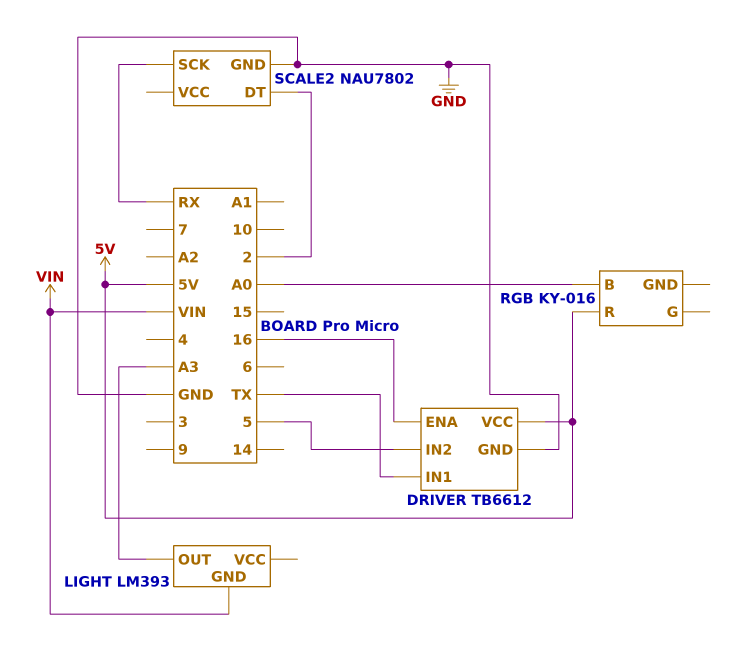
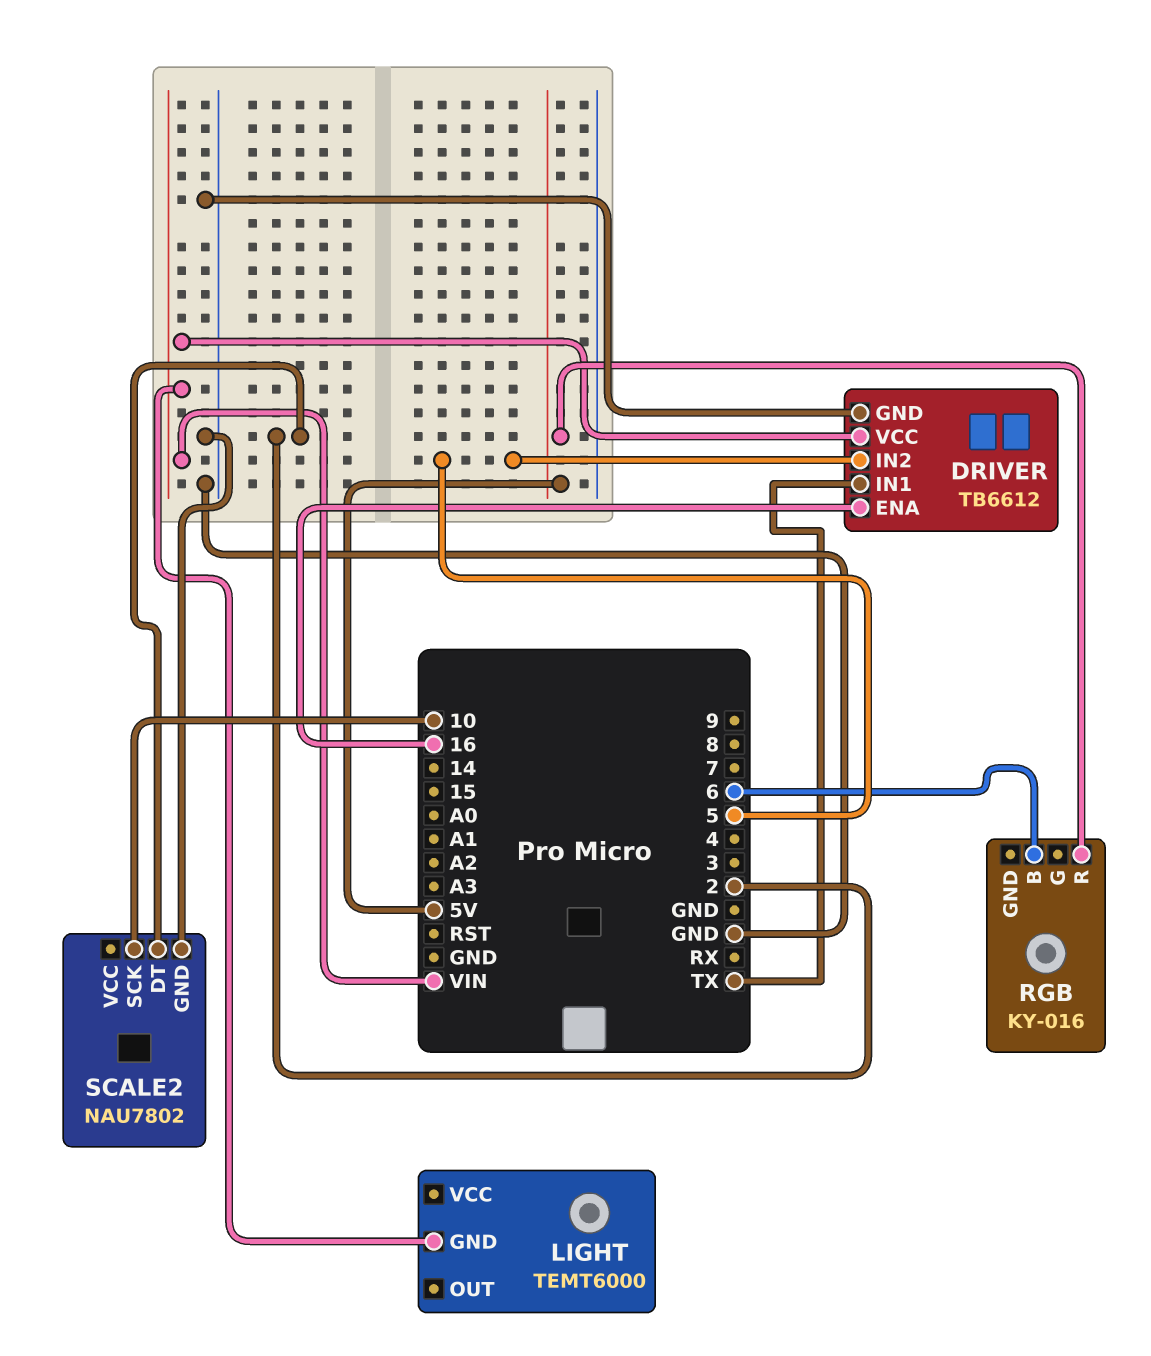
DRIVER pin VCC: 5V -> VIN
LIGHT: LM393 -> TEMT6000
LIGHT pin OUT: A3 -> none
RGB pin B: A0 -> 6
SCALE2 pin SCK: RX -> 10

